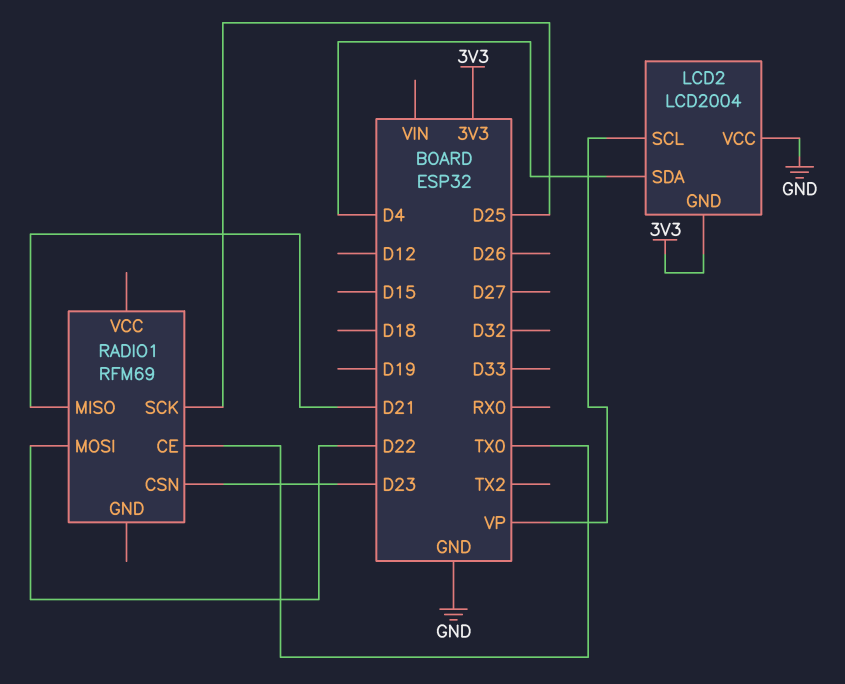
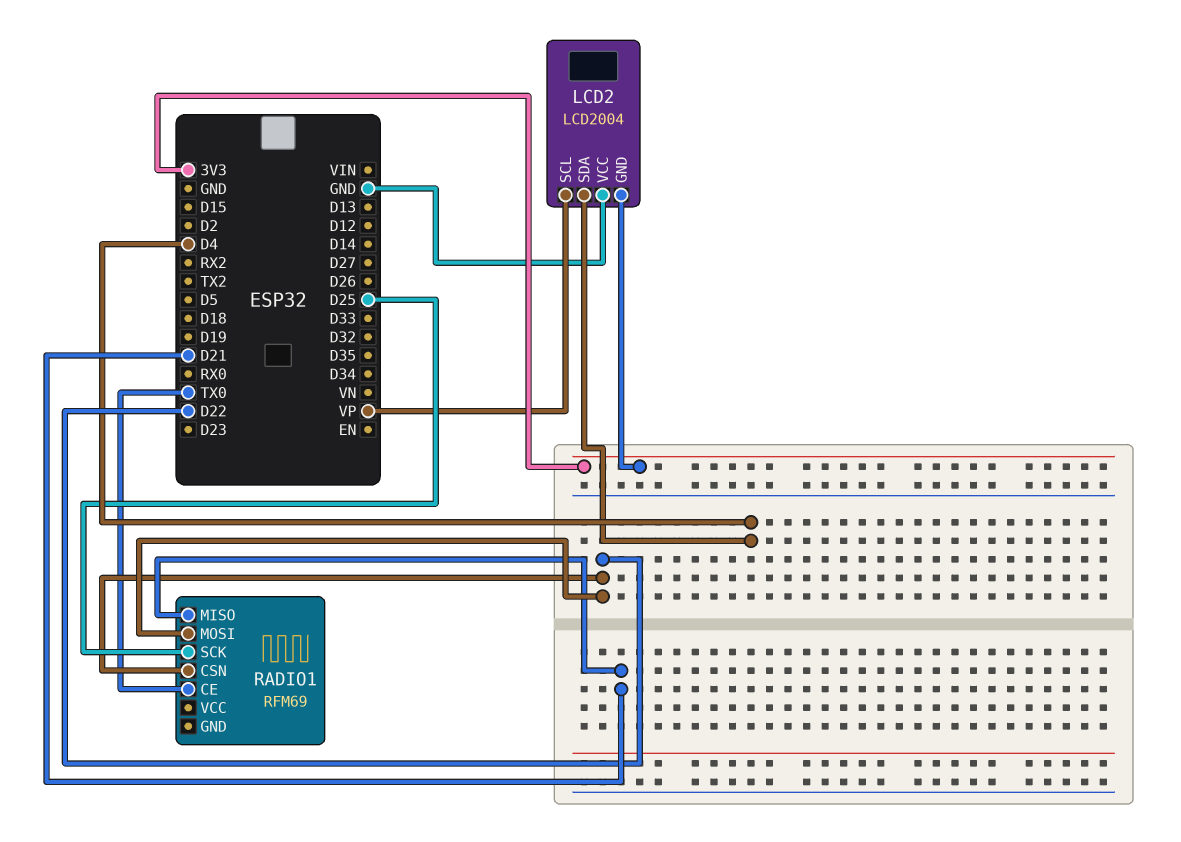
RADIO1 pin CSN: D23 -> D22

